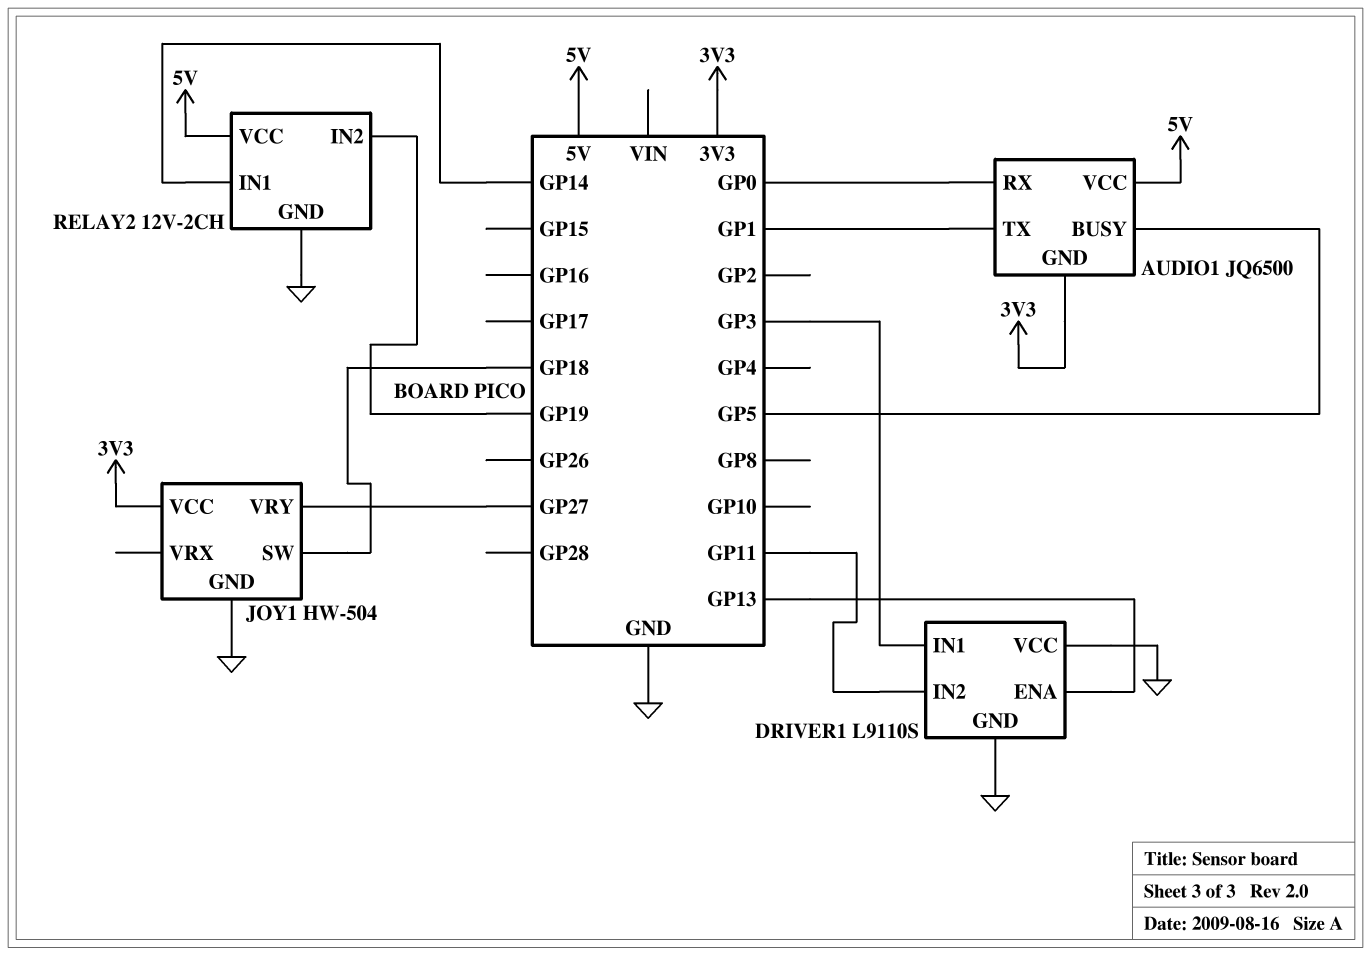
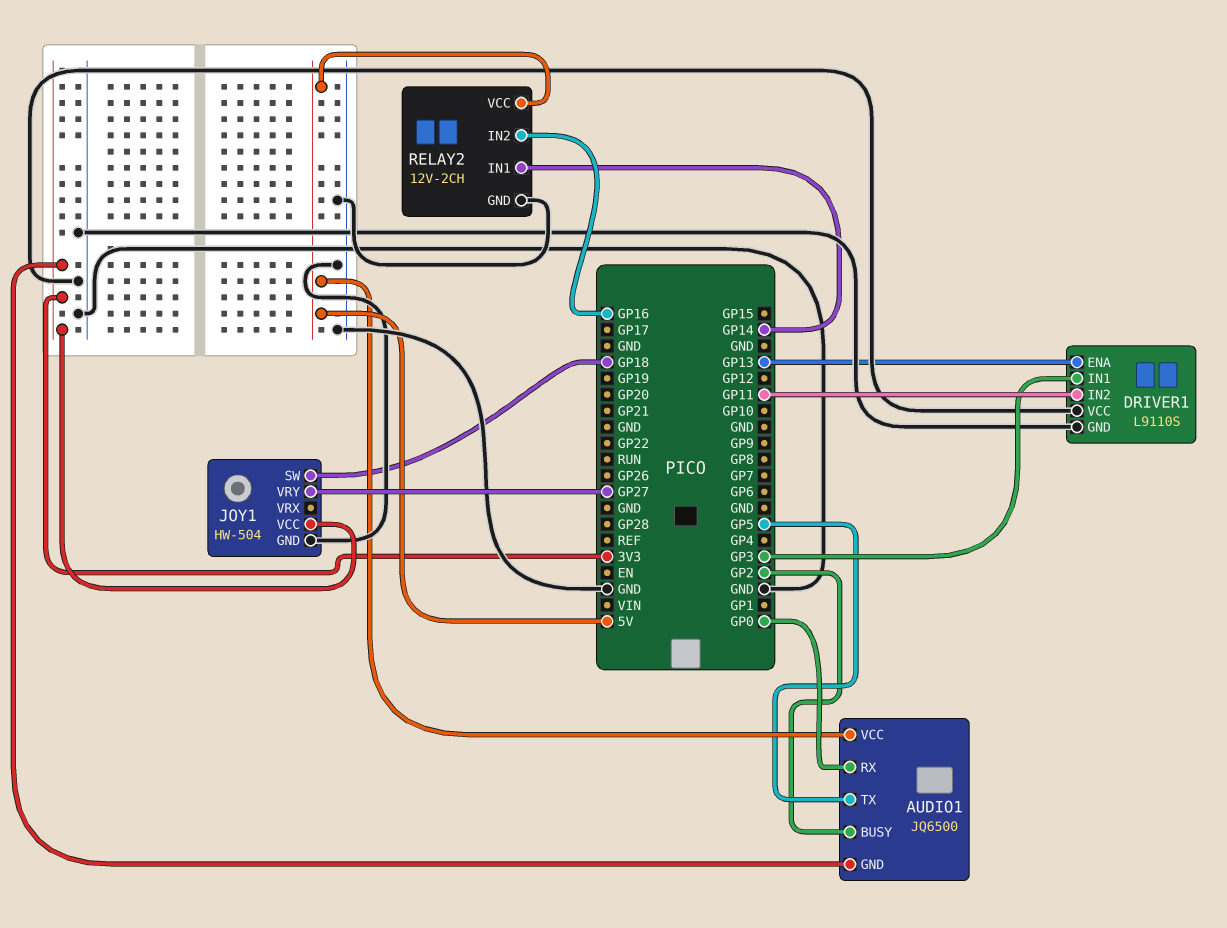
AUDIO1 pin BUSY: GP5 -> GP2
AUDIO1 pin TX: GP1 -> GP5
RELAY2 pin IN2: GP19 -> GP16

